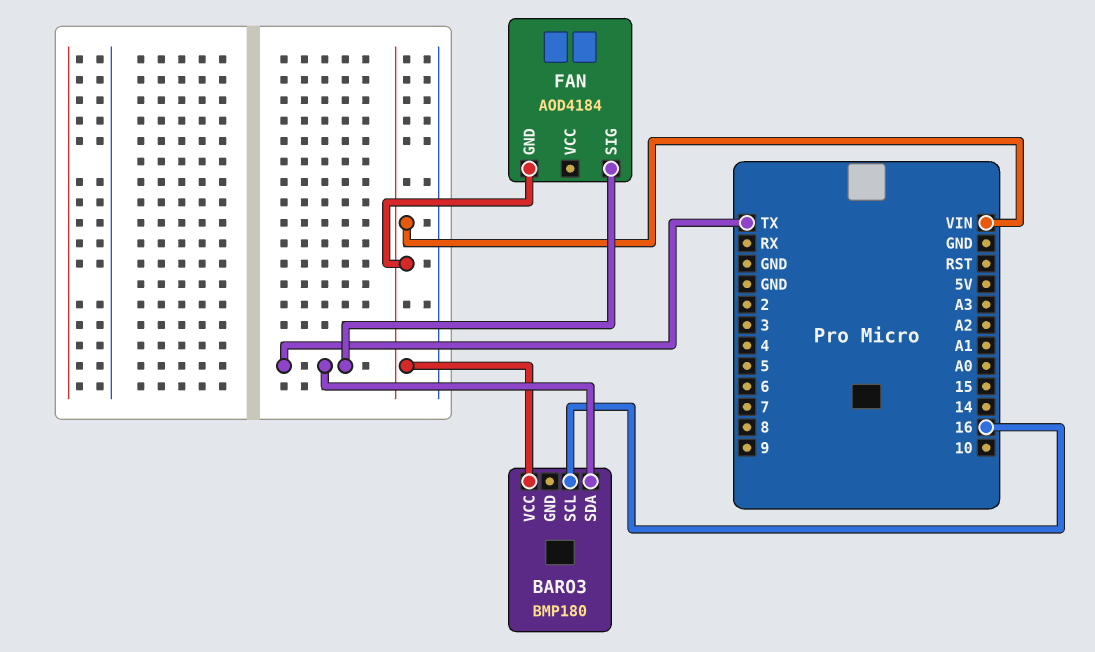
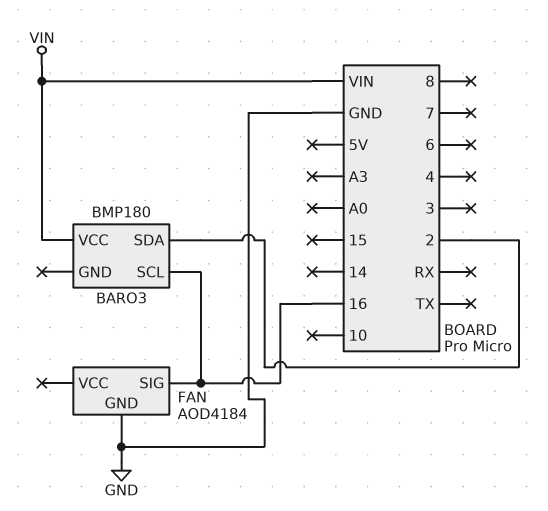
BARO3 pin SDA: TX -> 2
FAN pin GND: VIN -> GND
FAN pin SIG: TX -> 16

